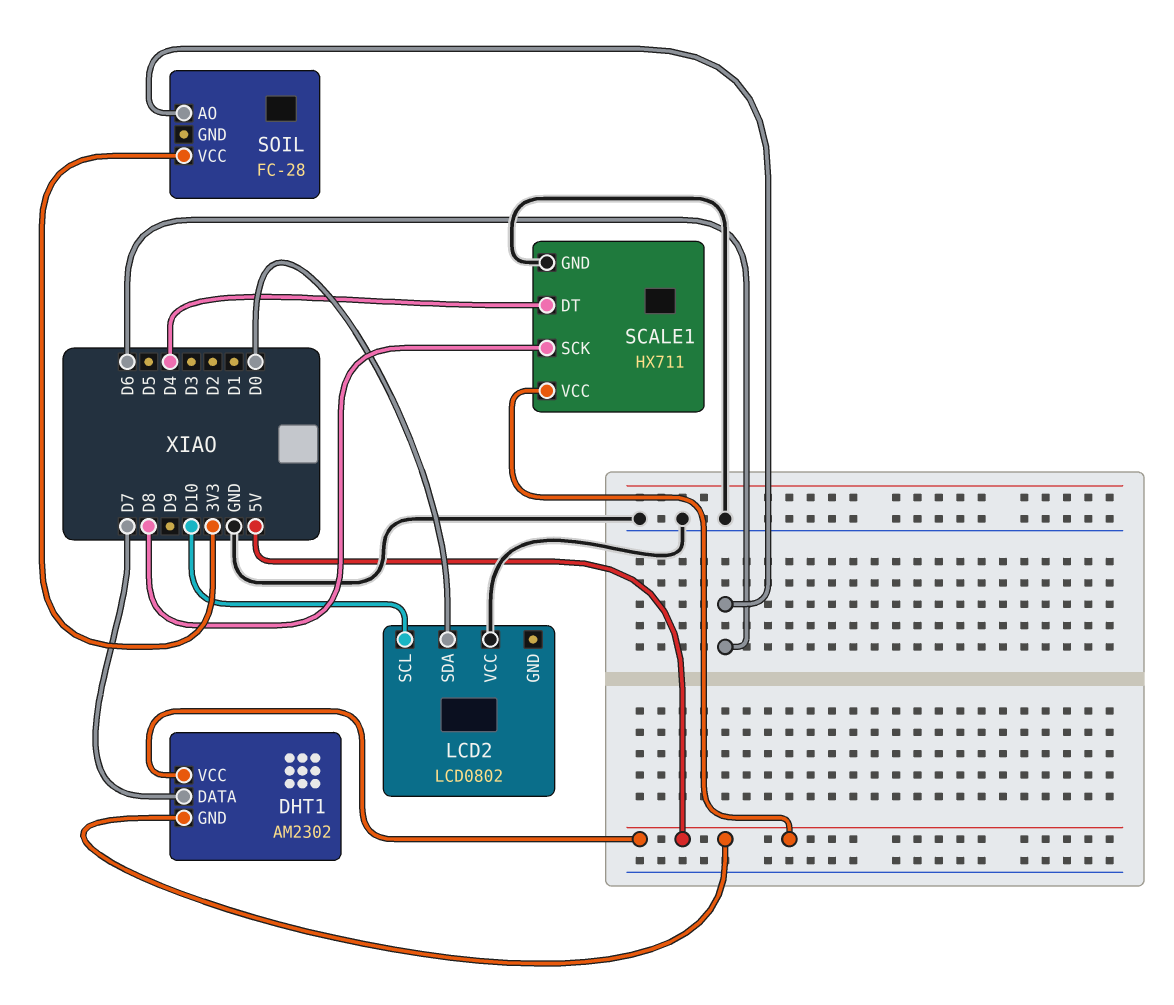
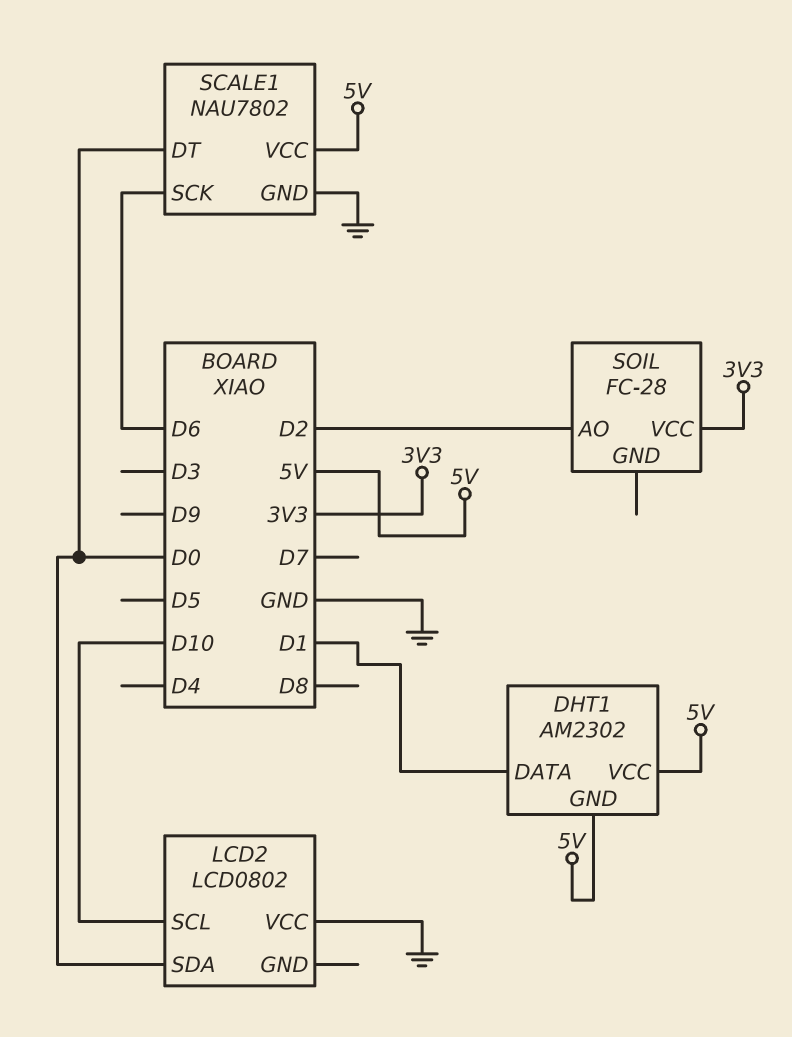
DHT1 pin DATA: D7 -> D1
SCALE1: HX711 -> NAU7802
SCALE1 pin DT: D4 -> D0
SCALE1 pin SCK: D8 -> D6
SOIL pin AO: D6 -> D2

